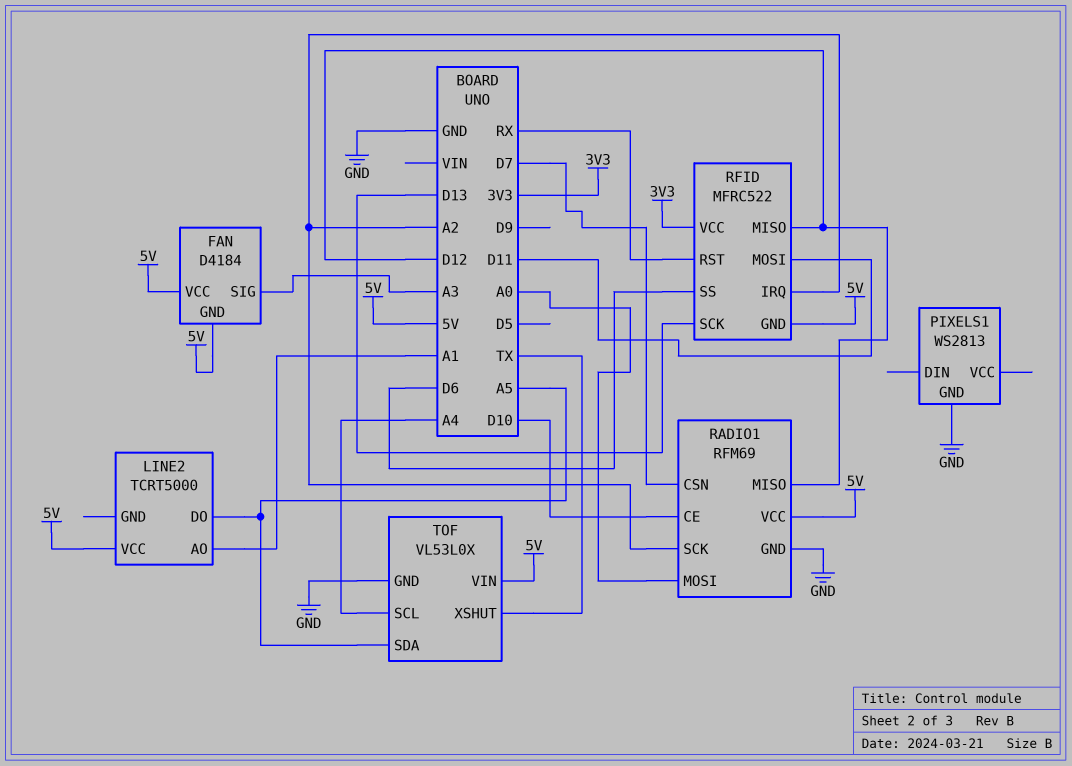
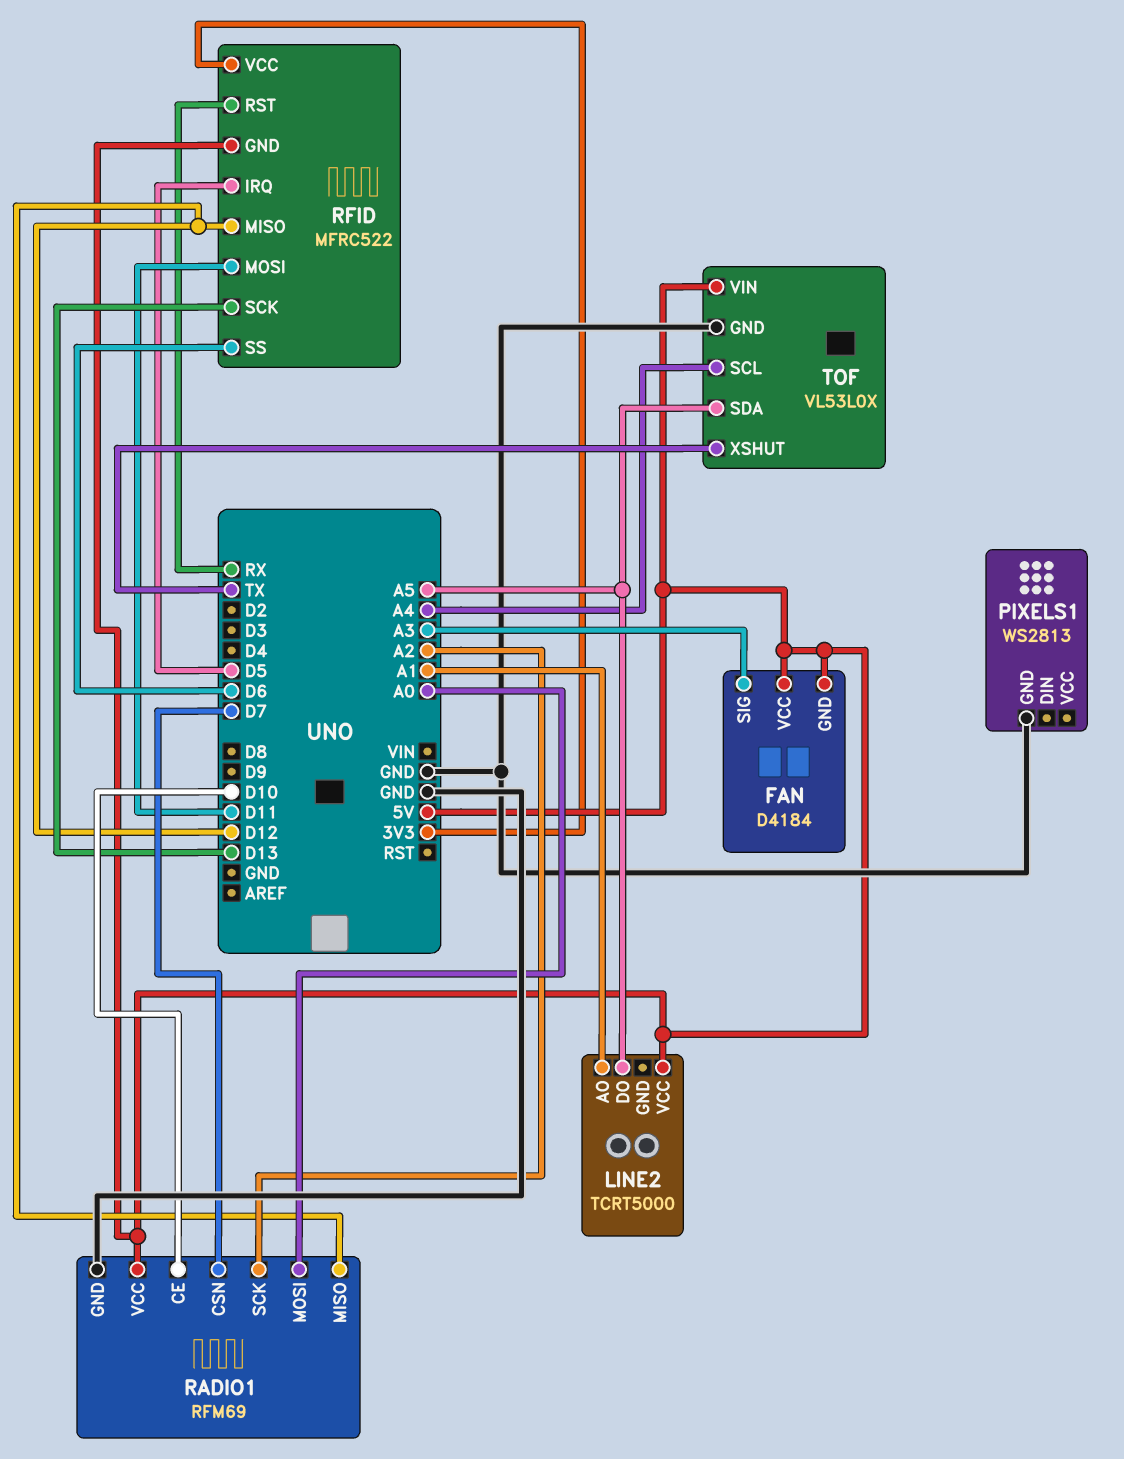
RFID pin IRQ: A2 -> D5

